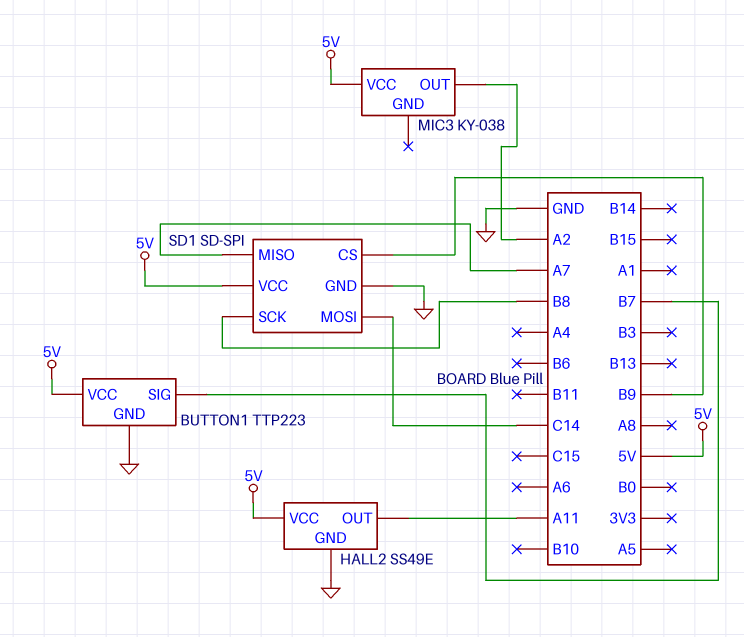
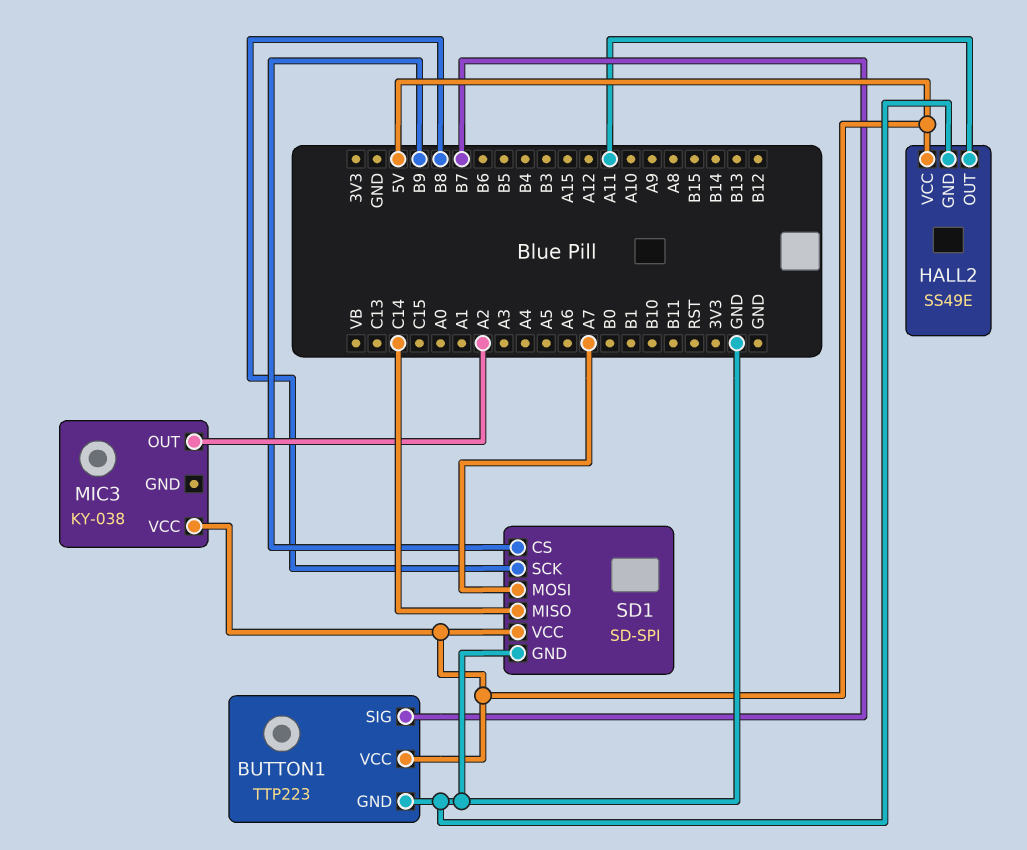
SD1 pin MISO: A7 -> C14
SD1 pin MOSI: C14 -> A7

